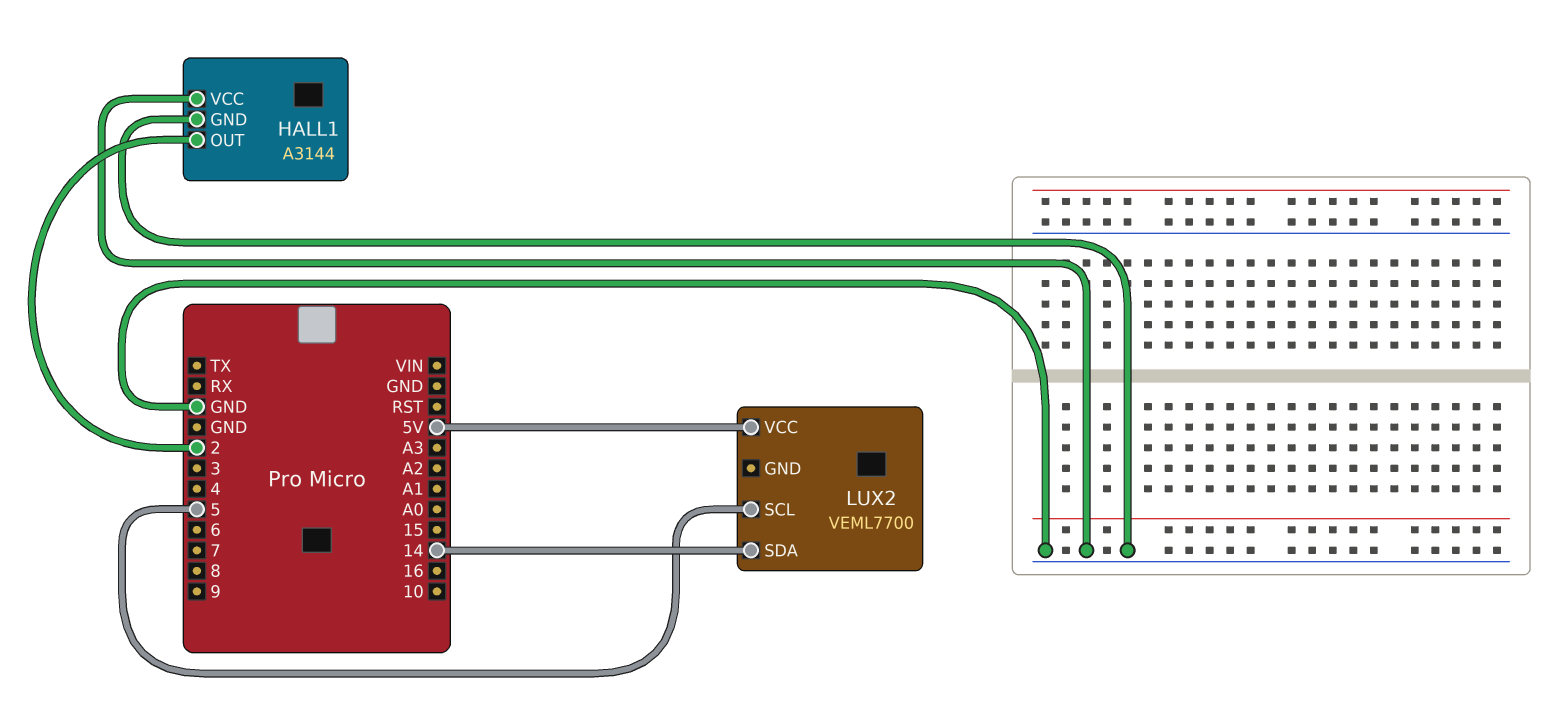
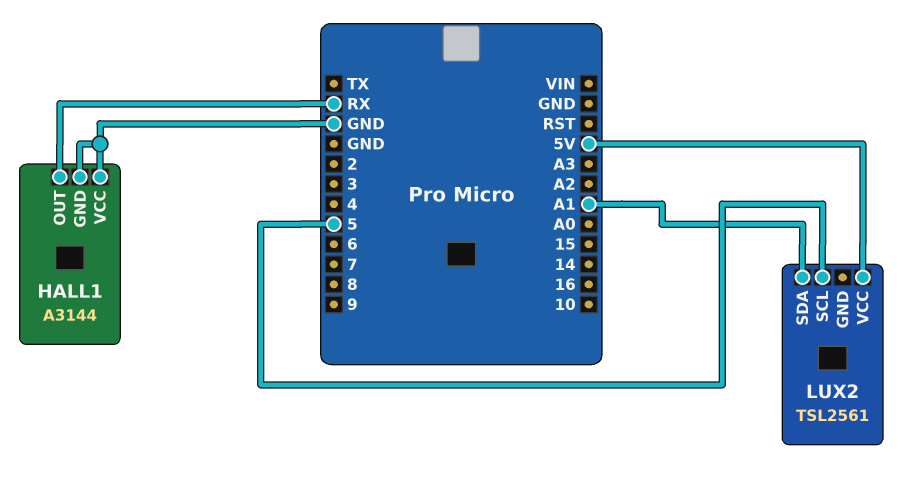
HALL1 pin OUT: 2 -> RX
LUX2: VEML7700 -> TSL2561
LUX2 pin SDA: 14 -> A1

